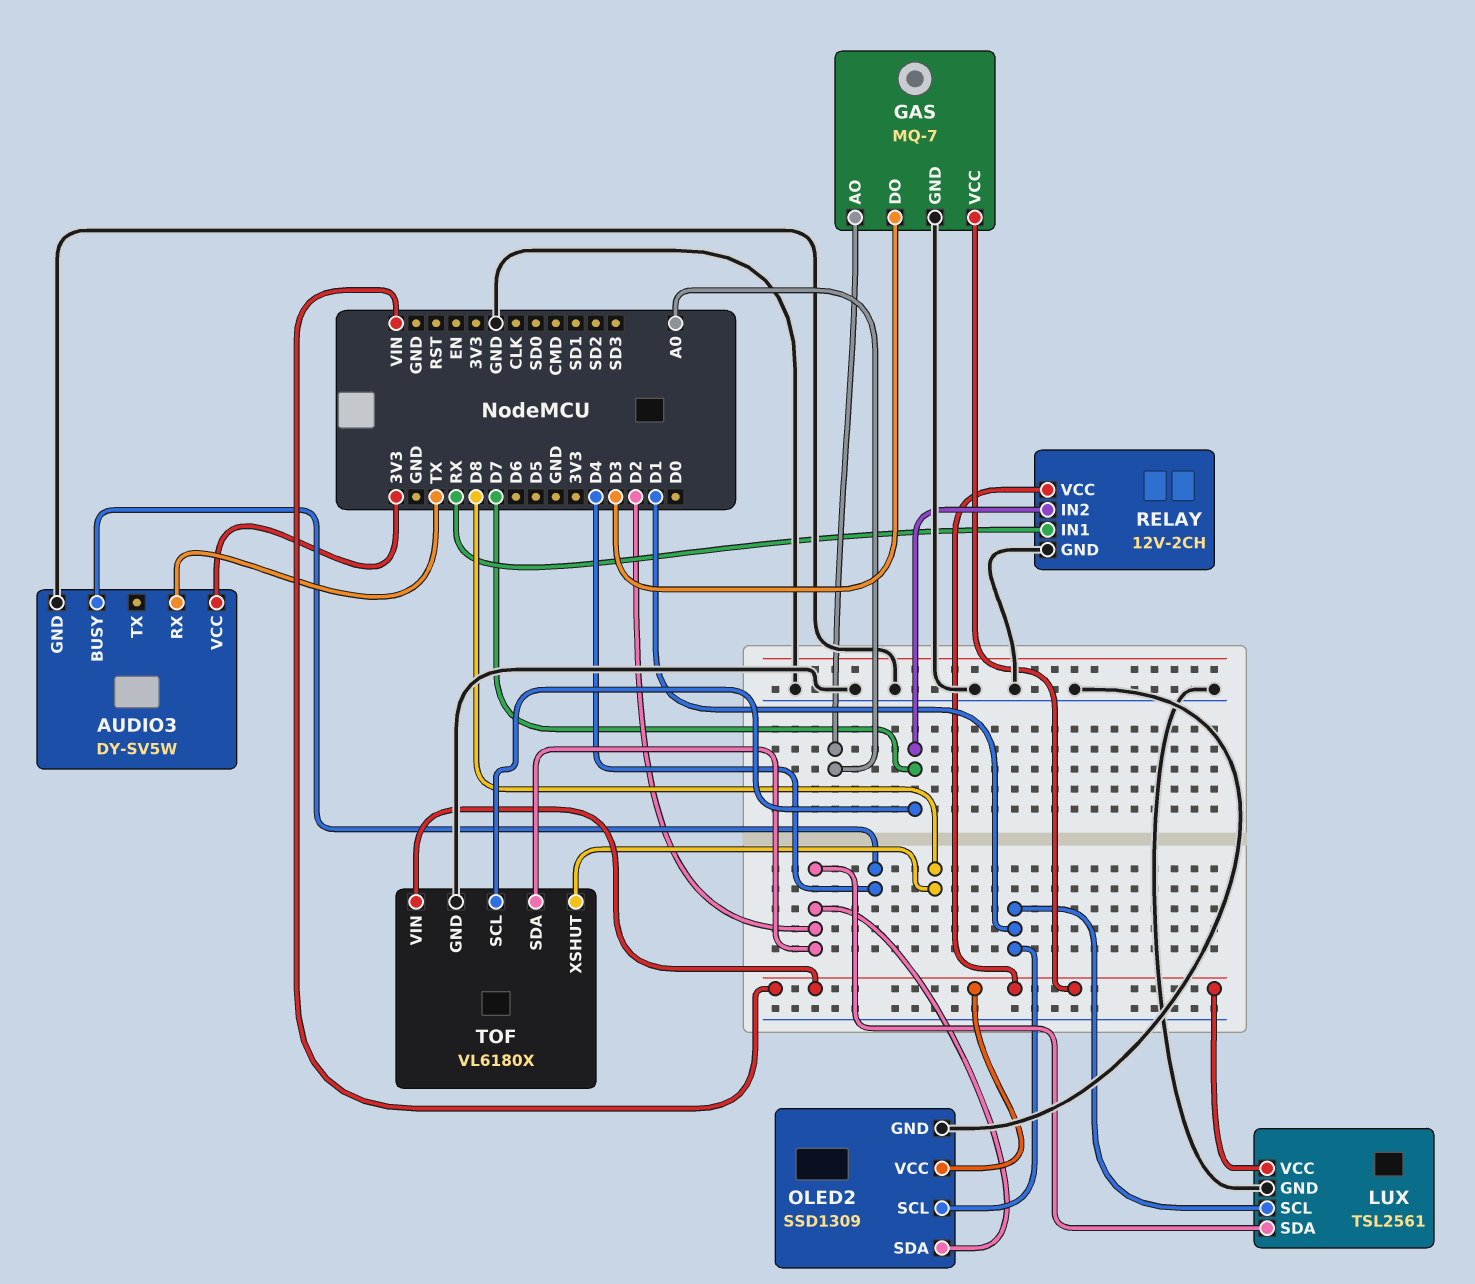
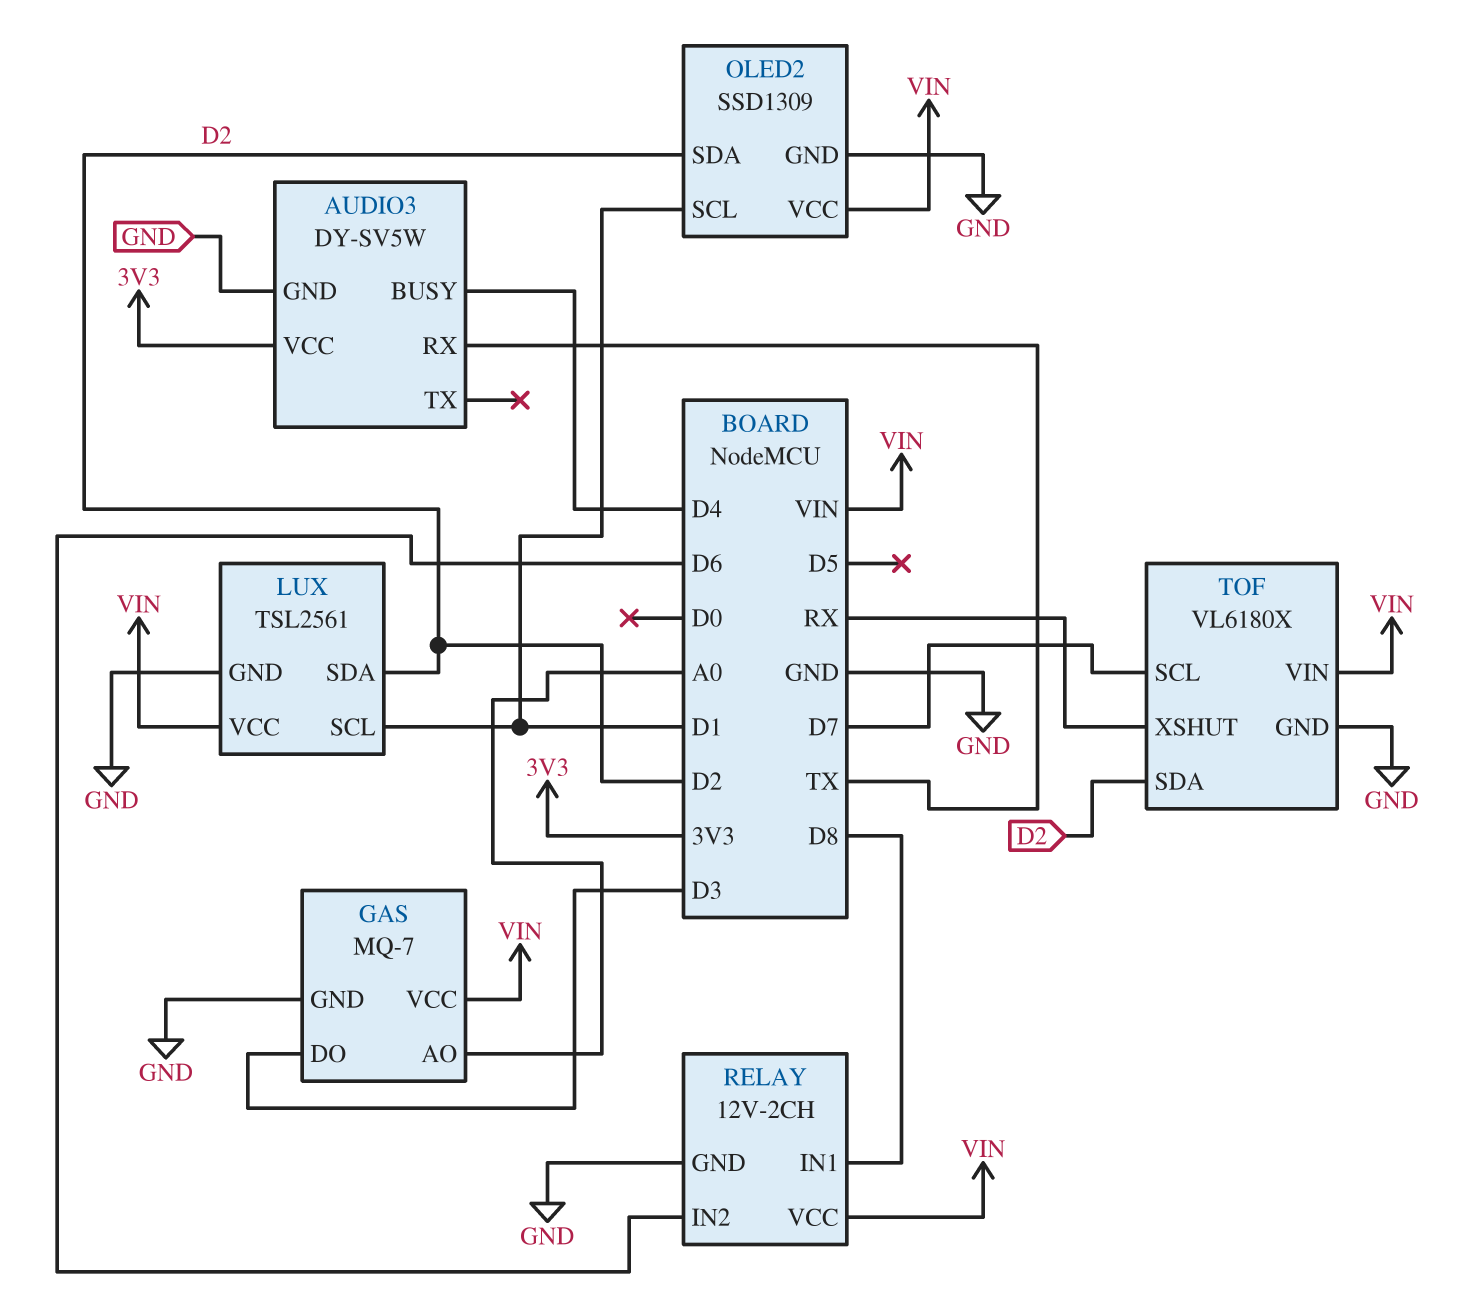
RELAY pin IN1: RX -> D8
RELAY pin IN2: D7 -> D6
TOF pin XSHUT: D8 -> RX

